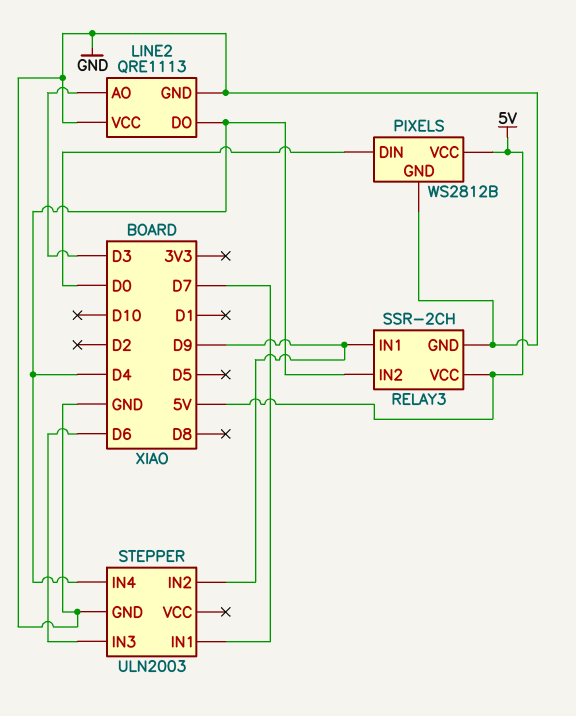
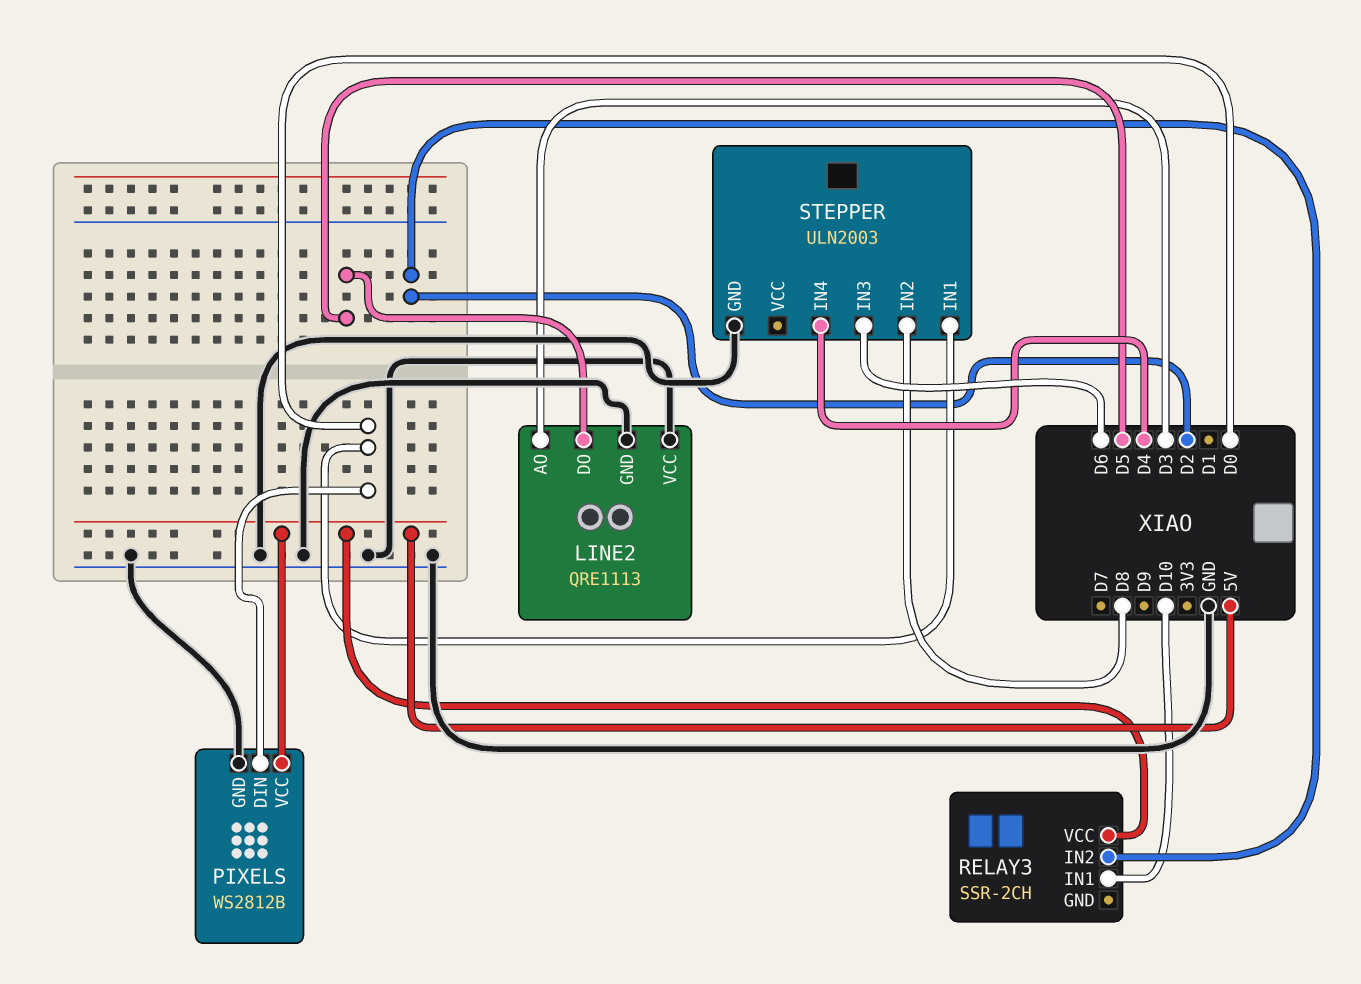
LINE2 pin DO: D4 -> D5
RELAY3 pin GND: GND -> none
RELAY3 pin IN1: D9 -> D10
RELAY3 pin IN2: D4 -> D2
STEPPER pin IN1: D7 -> D0
STEPPER pin IN2: D9 -> D8

